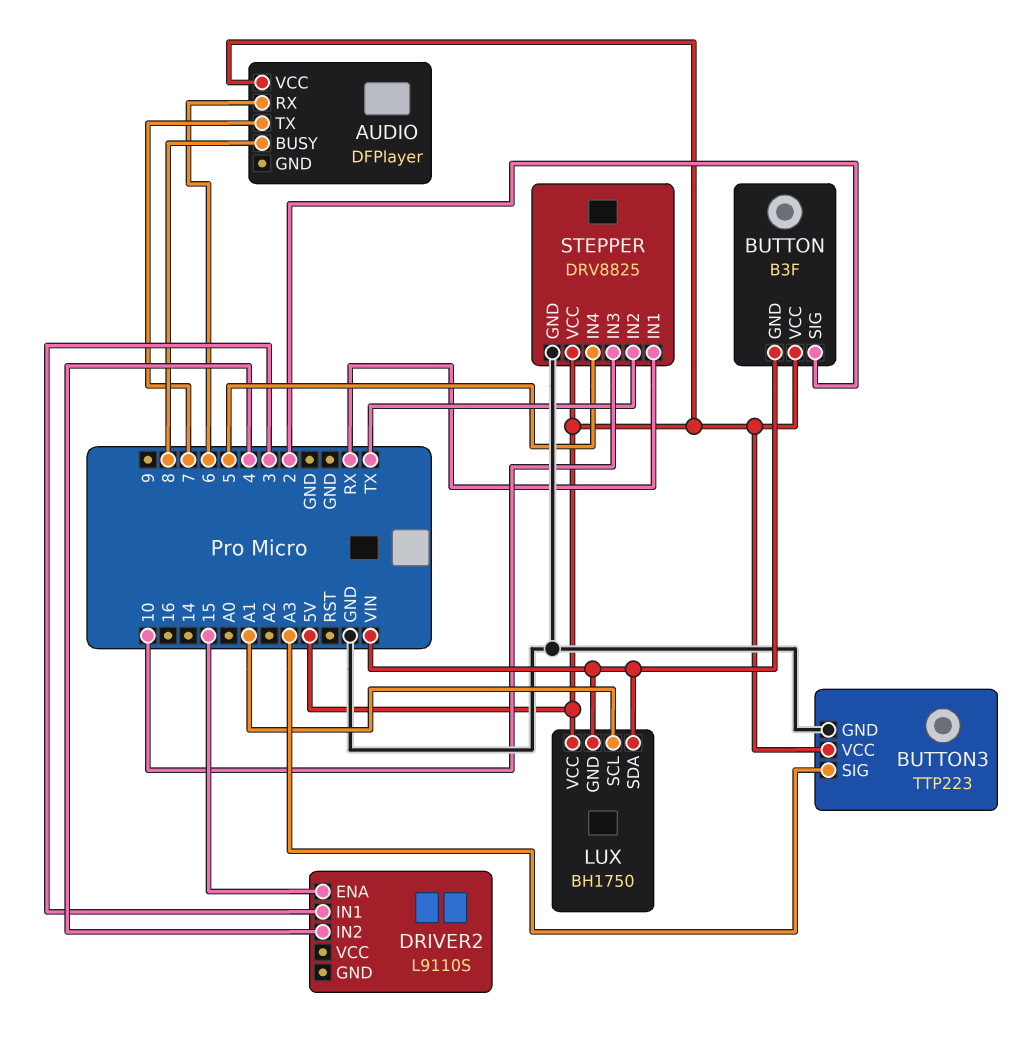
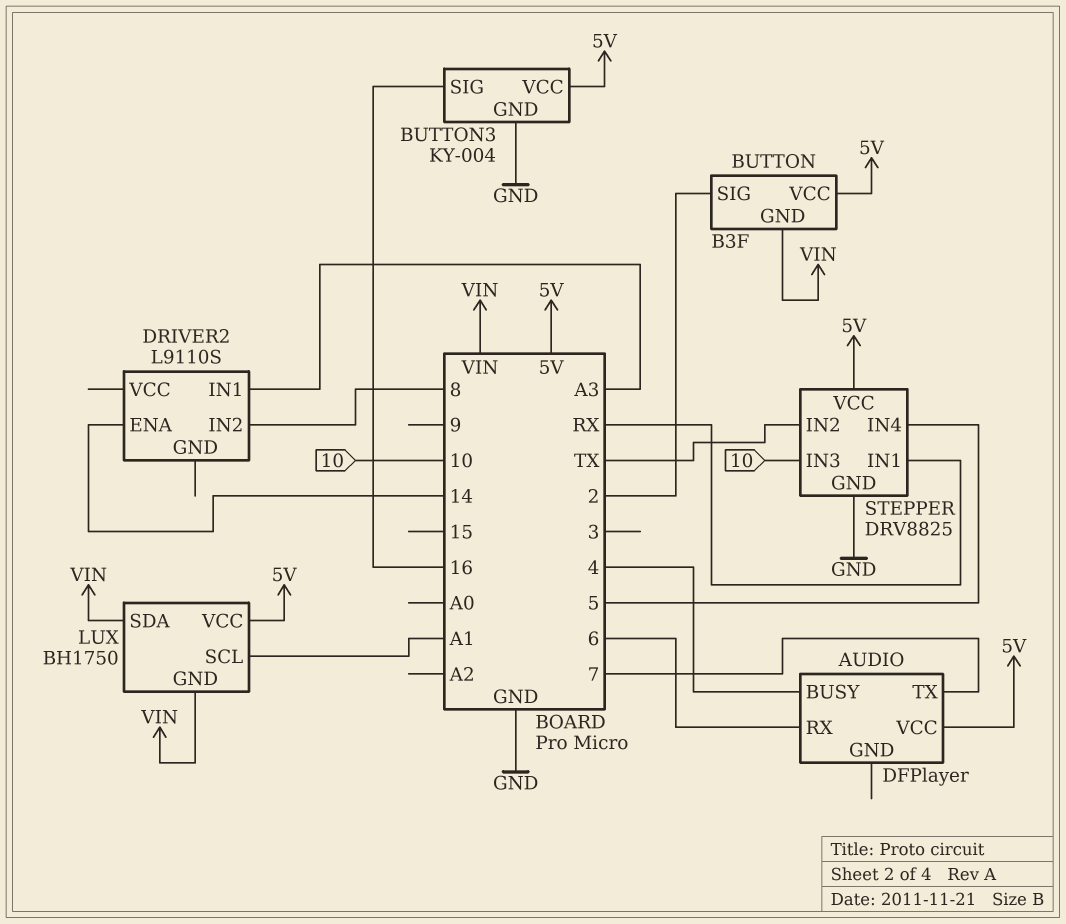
AUDIO pin BUSY: 8 -> 4
BUTTON3: TTP223 -> KY-004
BUTTON3 pin SIG: A3 -> 16
DRIVER2 pin ENA: 15 -> 14
DRIVER2 pin IN1: 3 -> A3
DRIVER2 pin IN2: 4 -> 8

